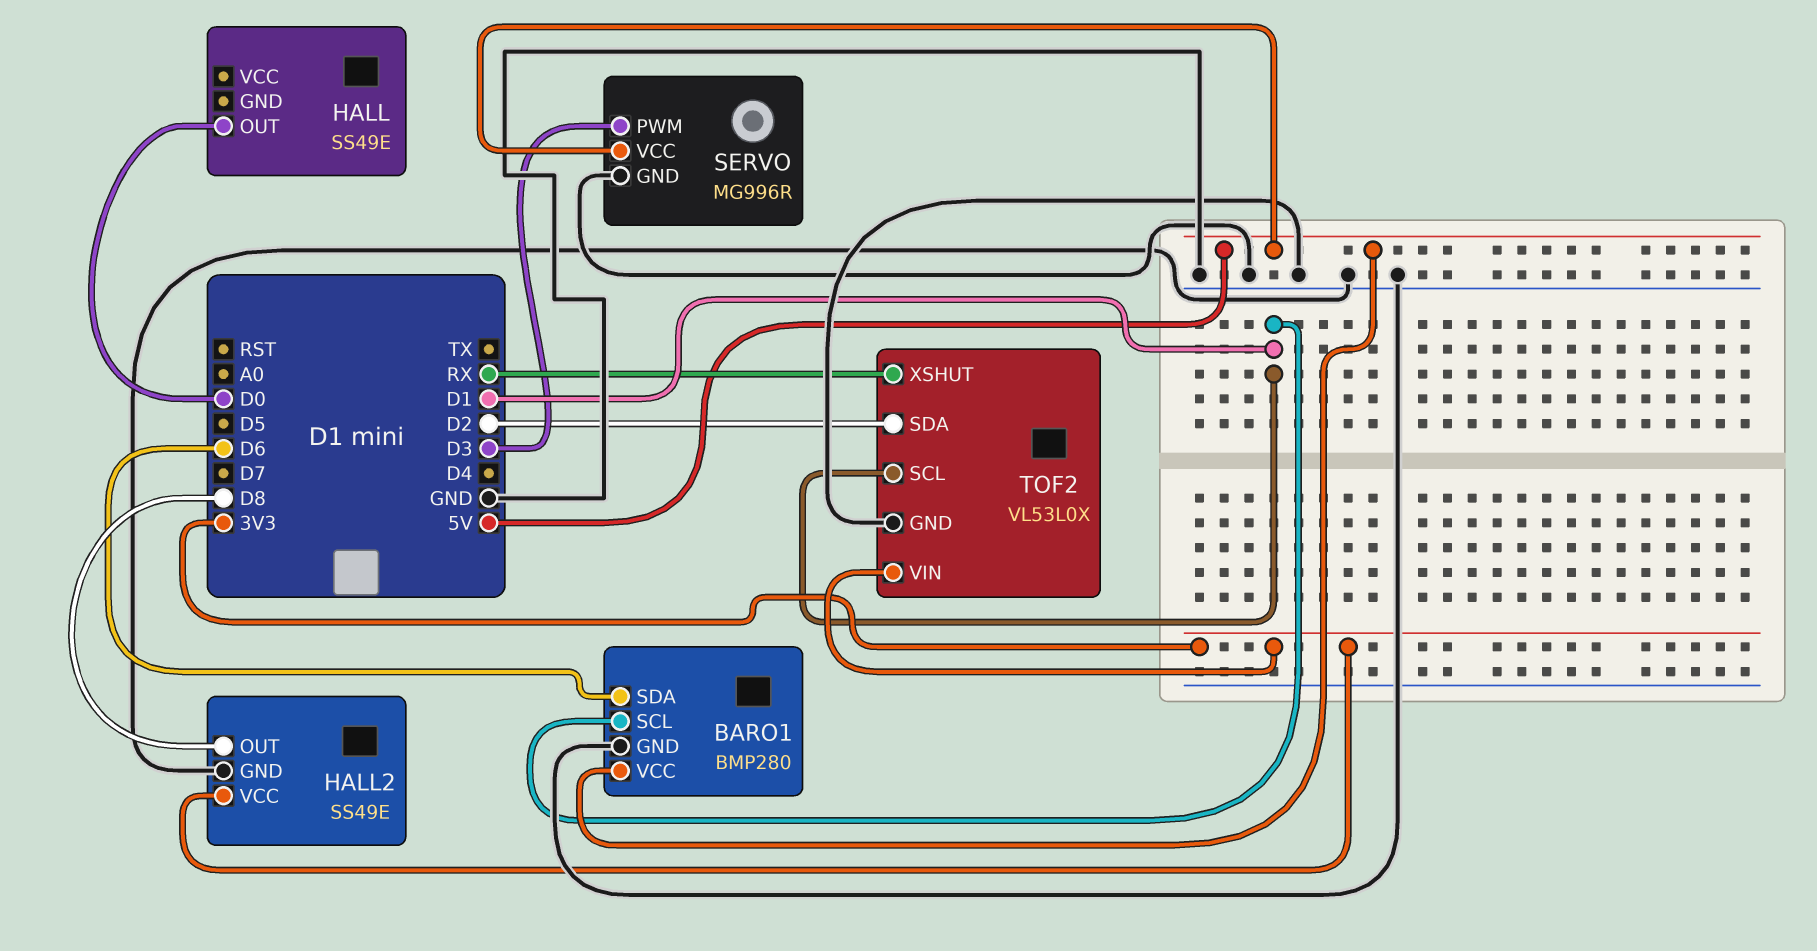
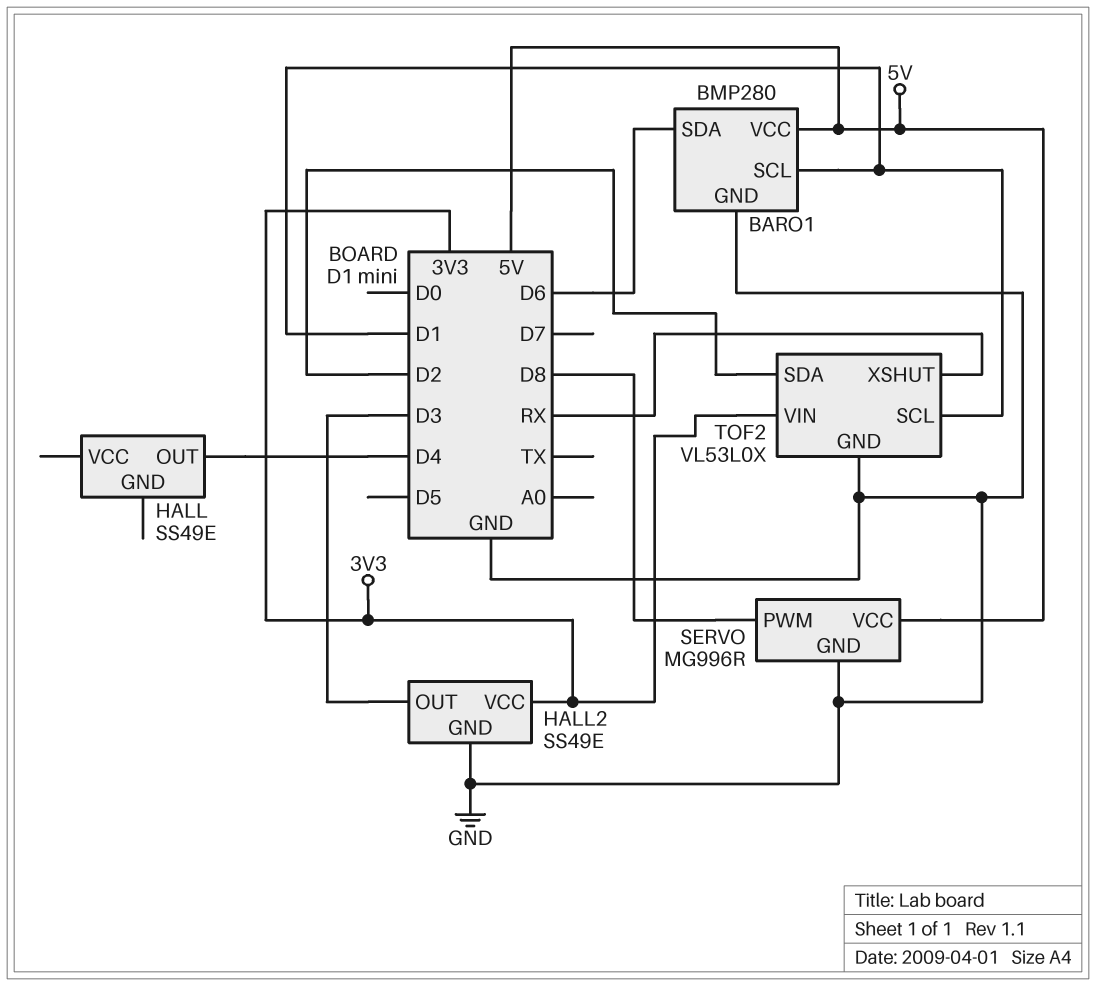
HALL pin OUT: D0 -> D4
HALL2 pin OUT: D8 -> D3
SERVO pin PWM: D3 -> D8

